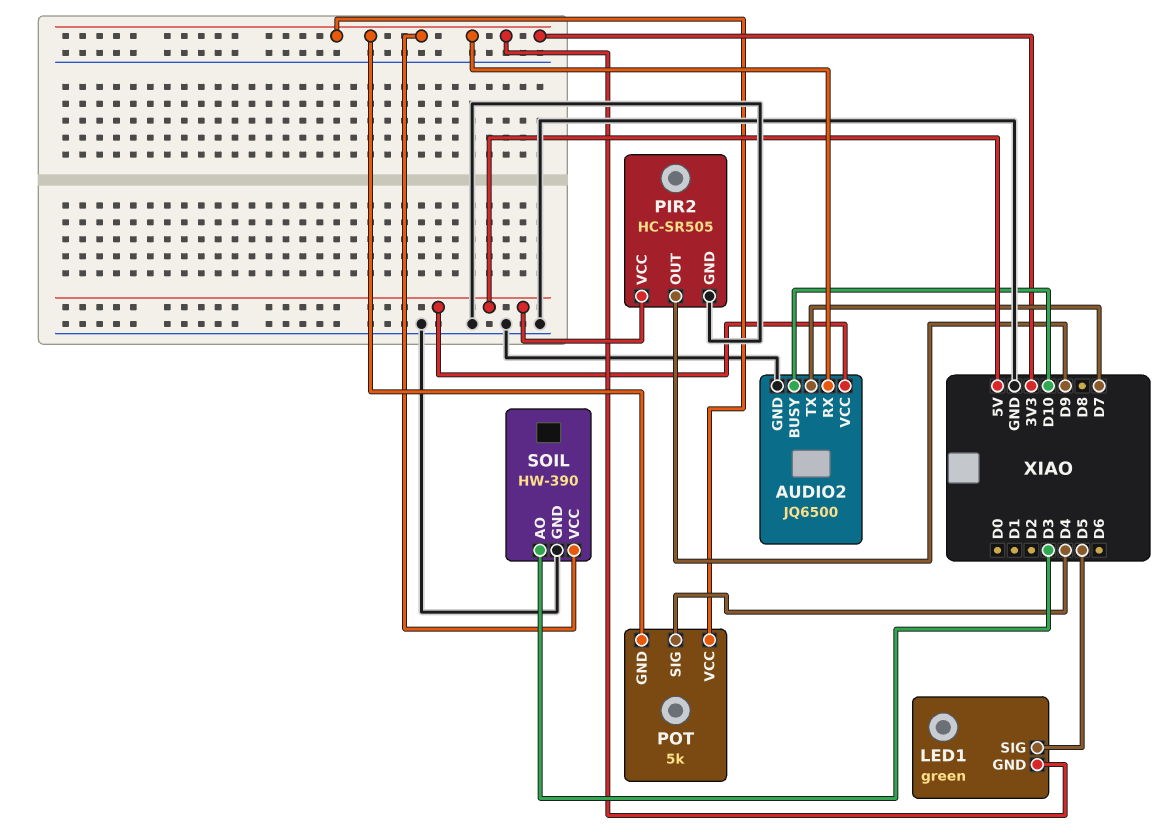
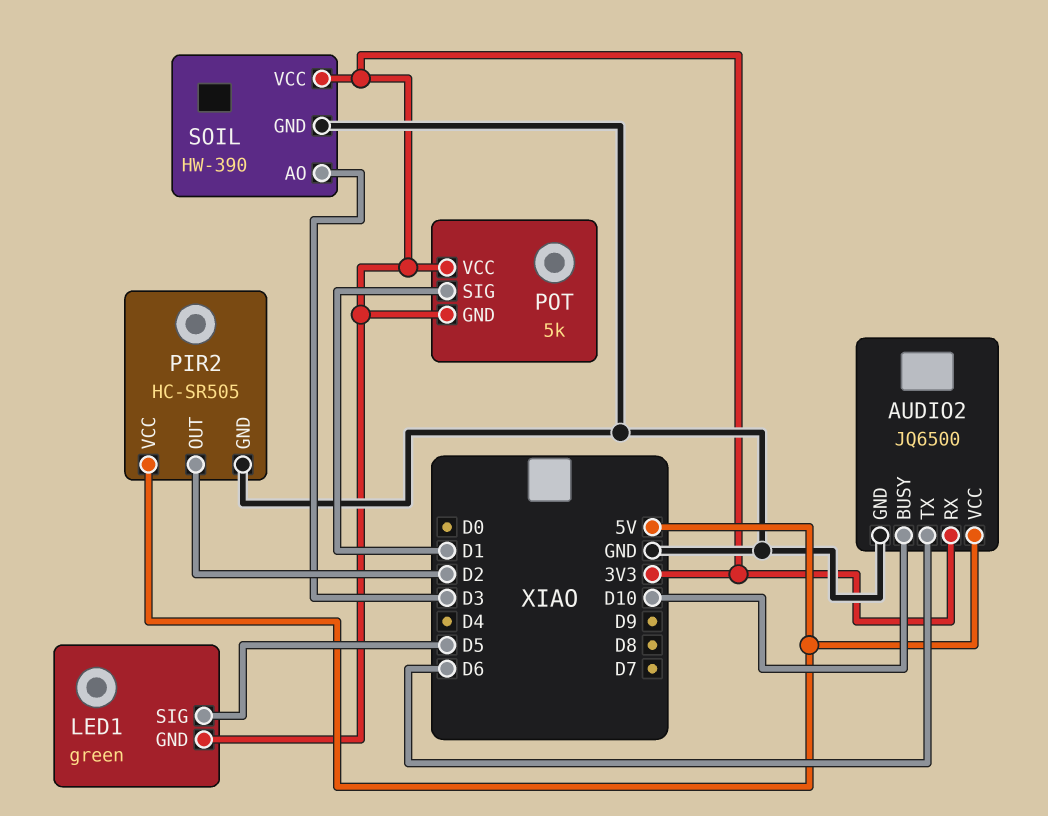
AUDIO2 pin TX: D7 -> D6
PIR2 pin OUT: D9 -> D2
POT pin SIG: D4 -> D1

